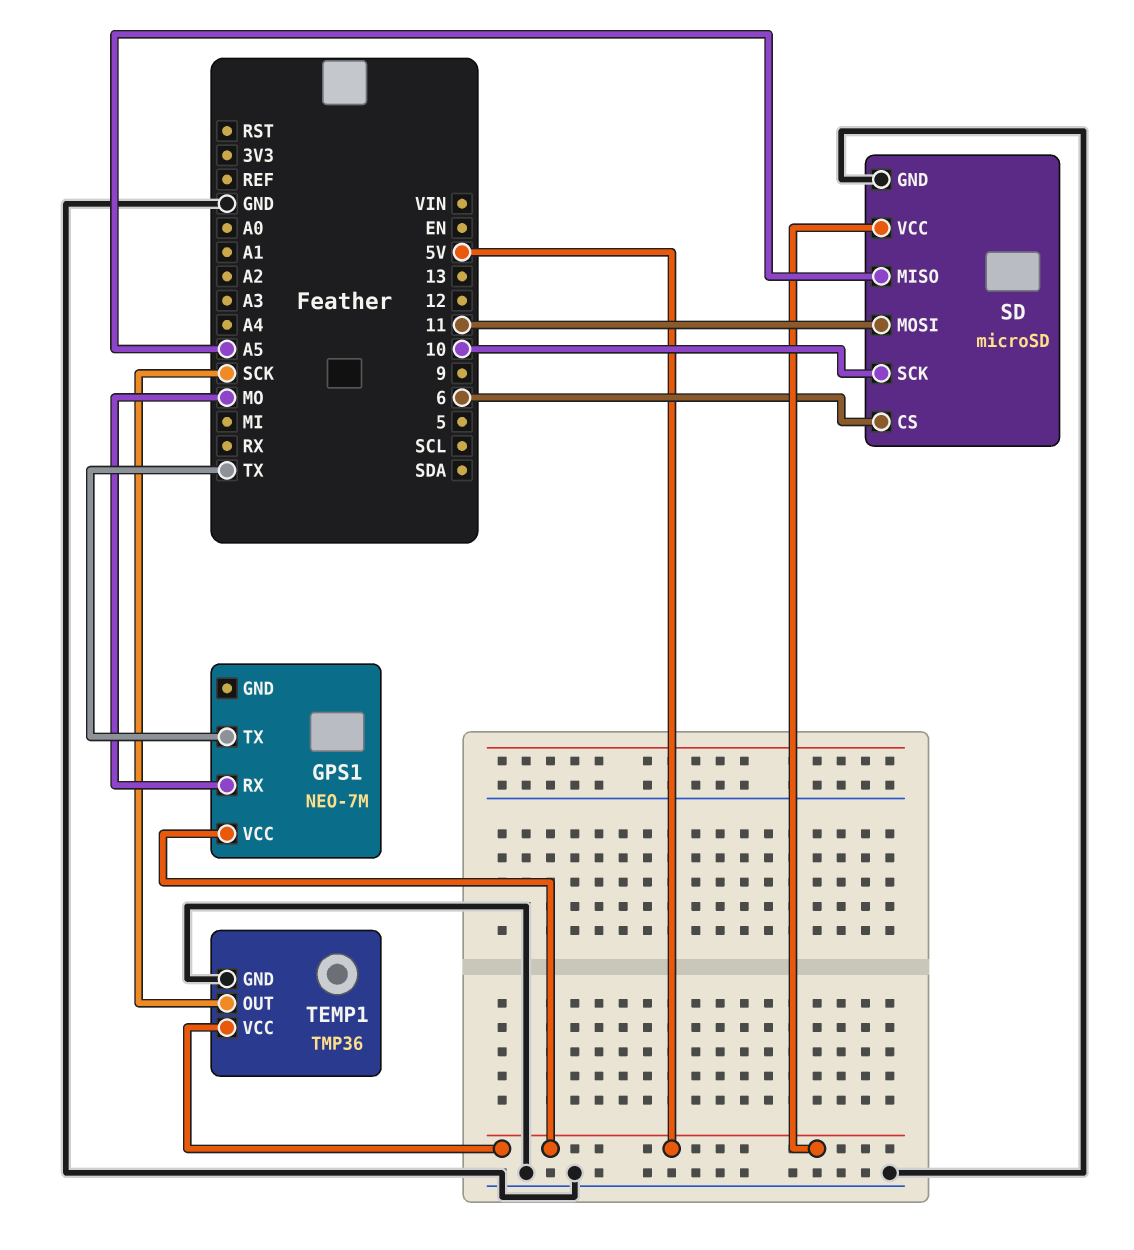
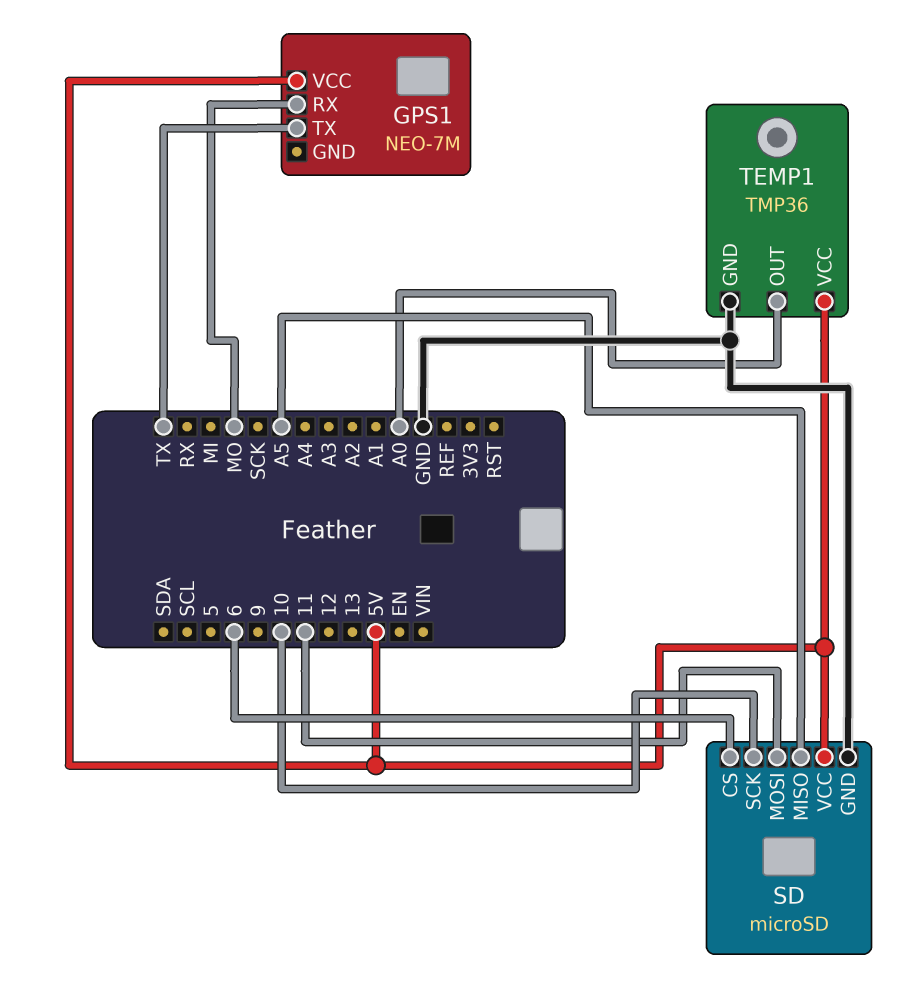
TEMP1 pin OUT: SCK -> A0

